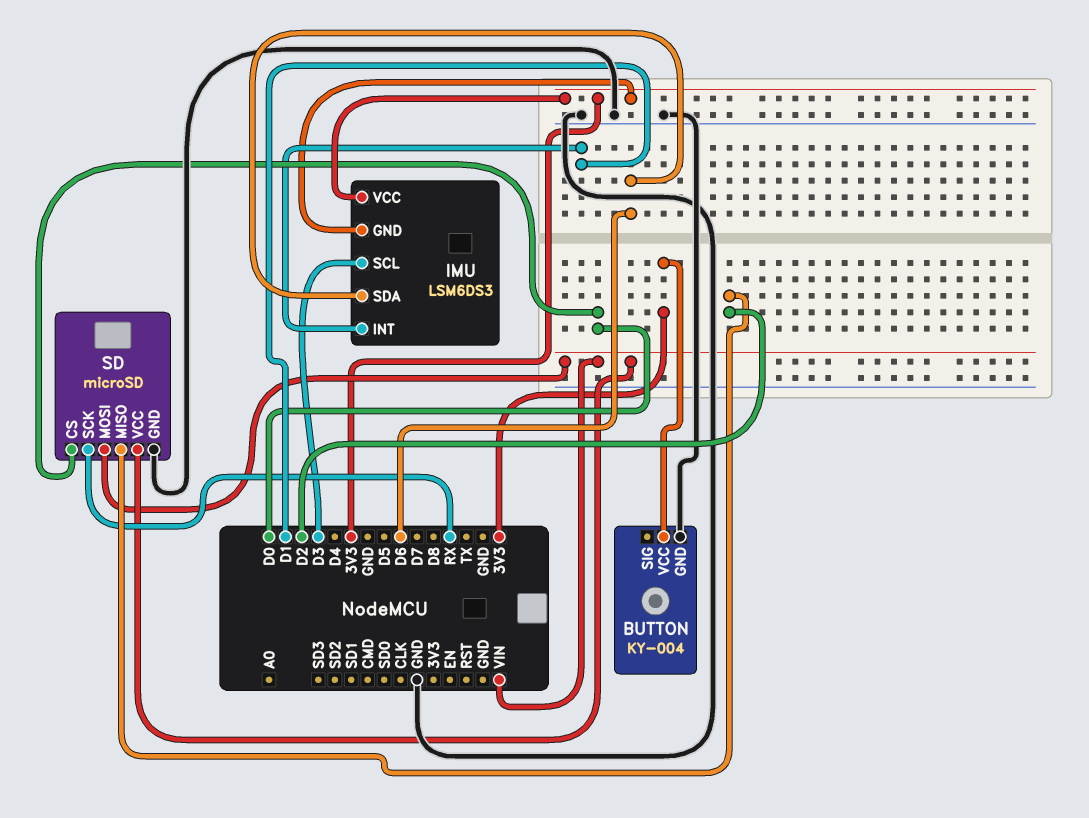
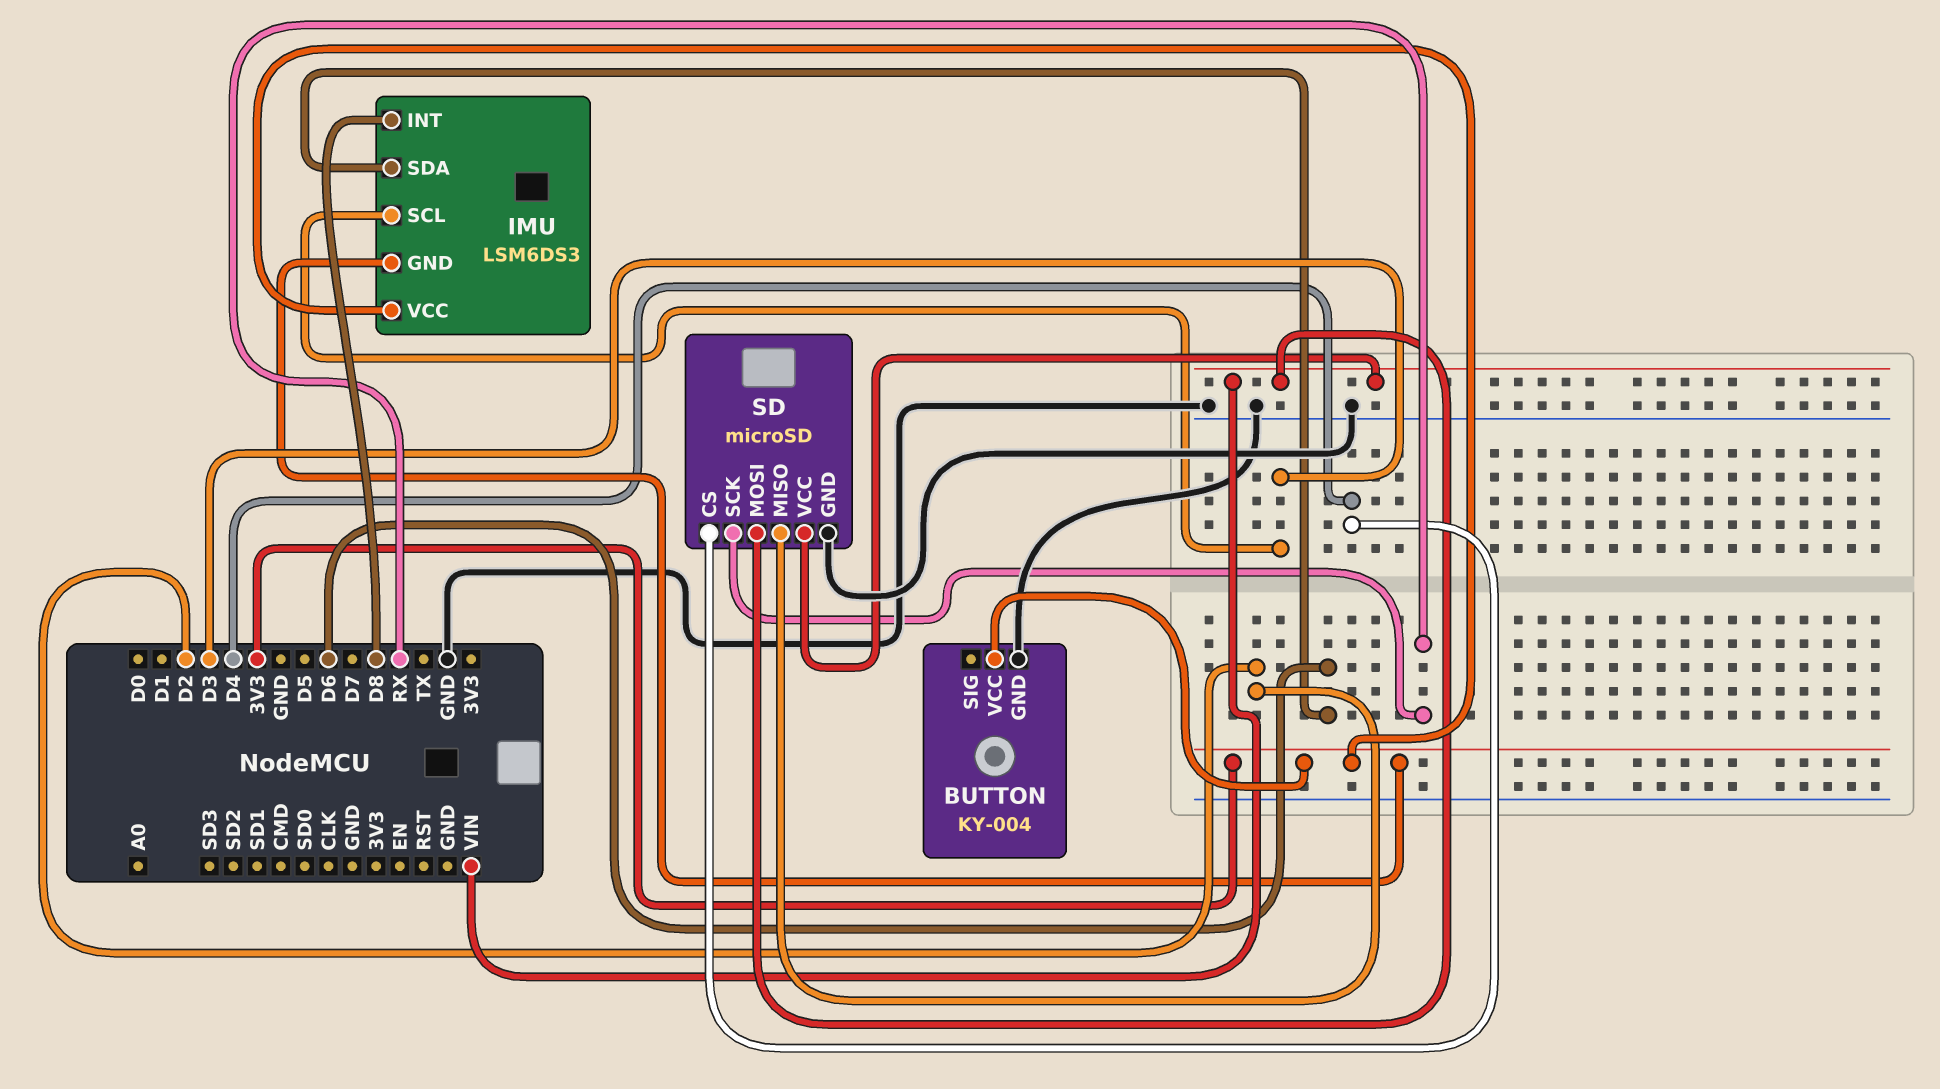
IMU pin INT: D1 -> D8
SD pin CS: D0 -> D4

